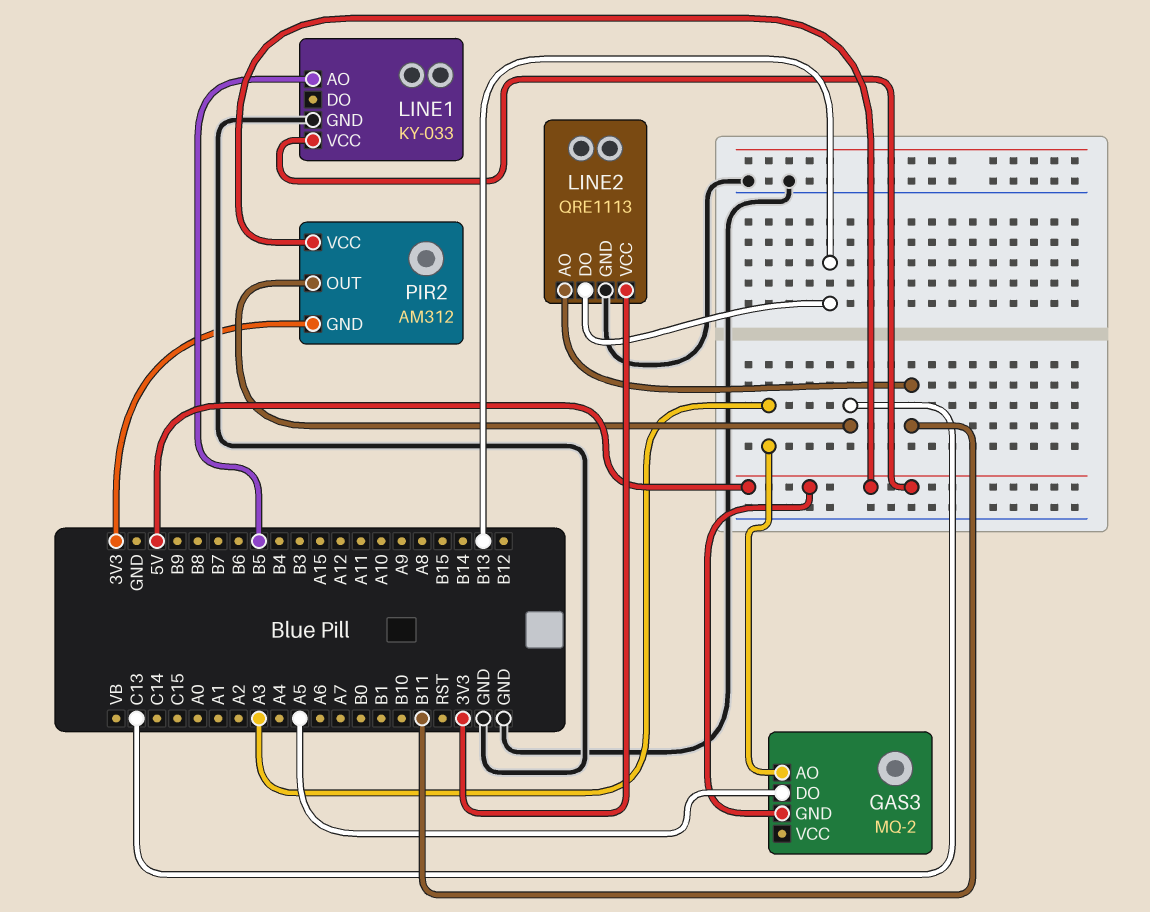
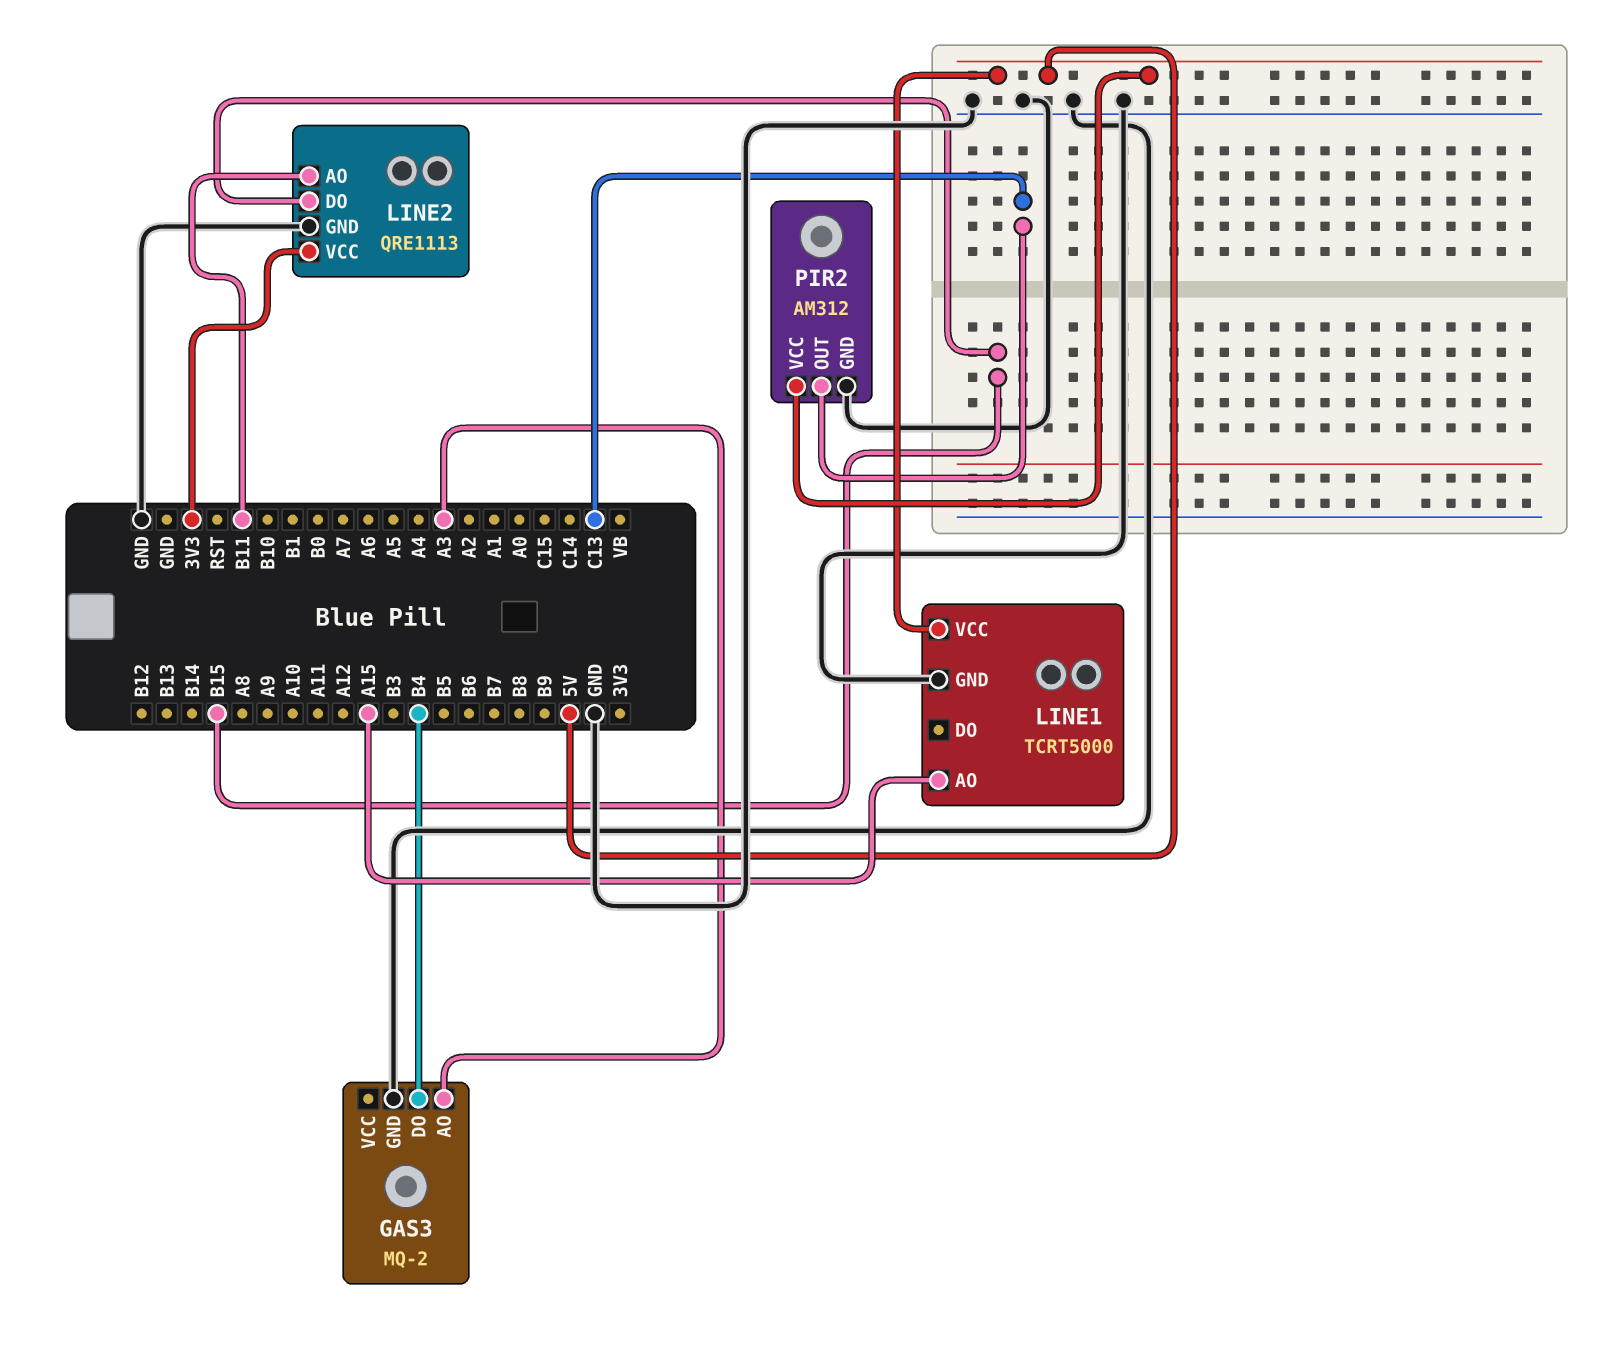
GAS3 pin DO: A5 -> B4
GAS3 pin GND: 5V -> GND
LINE1: KY-033 -> TCRT5000
LINE1 pin AO: B5 -> A15
LINE2 pin DO: B13 -> B15
PIR2 pin GND: 3V3 -> GND

